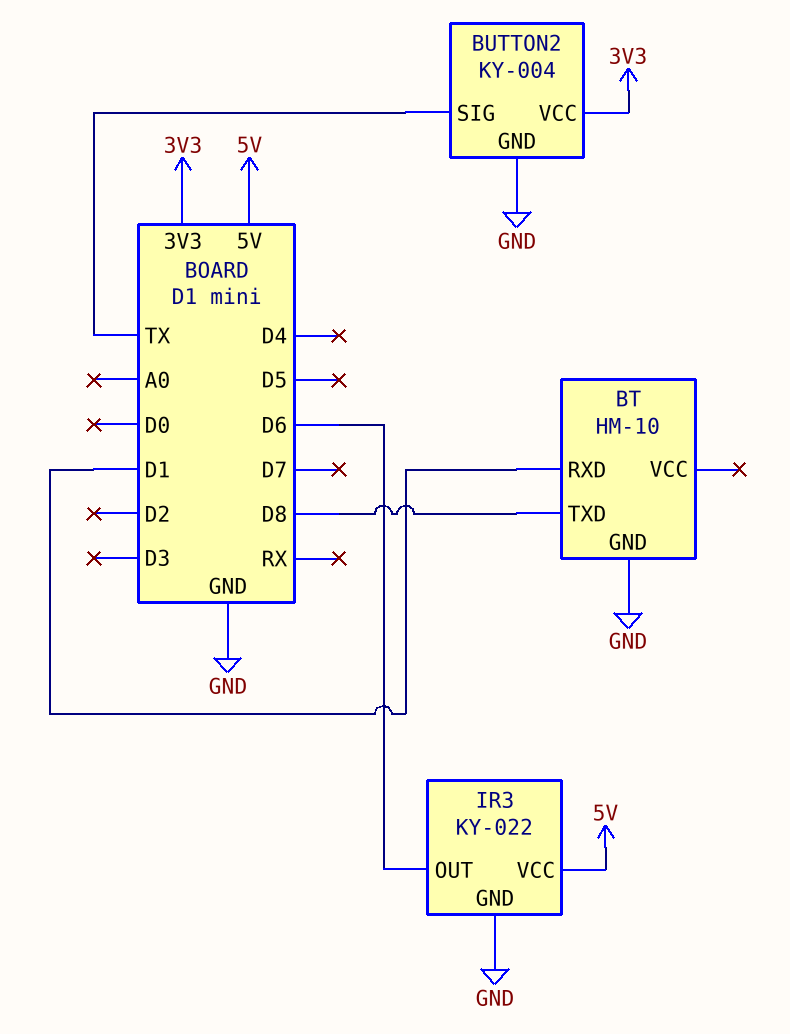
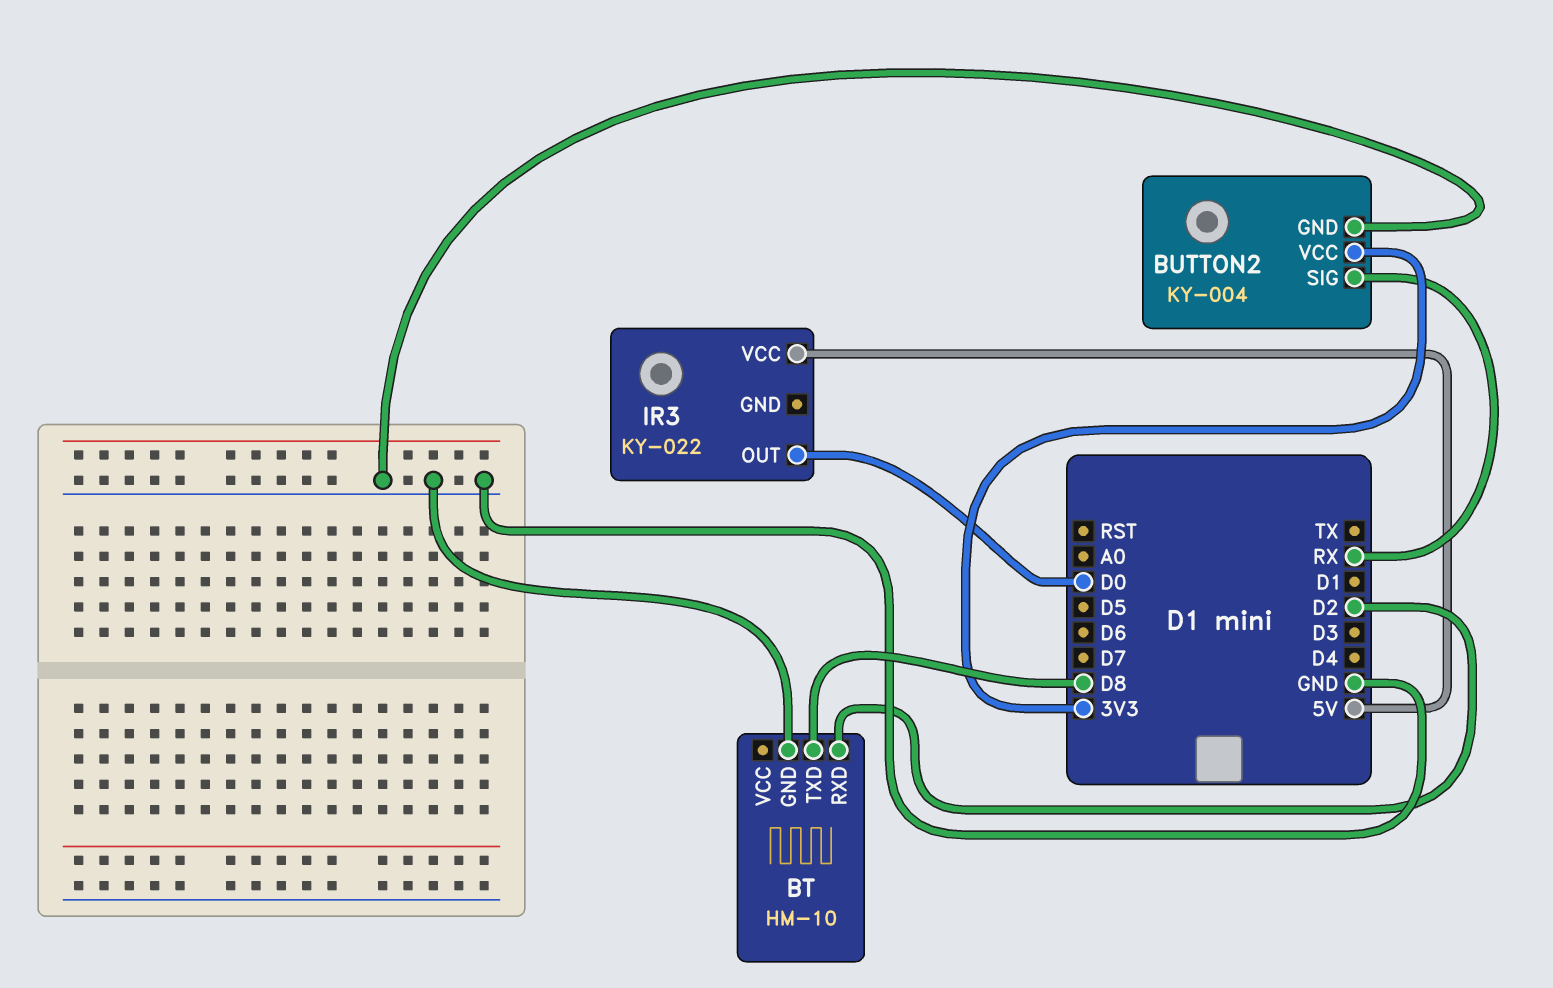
BT pin RXD: D1 -> D2
BUTTON2 pin SIG: TX -> RX
IR3 pin GND: GND -> none
IR3 pin OUT: D6 -> D0

